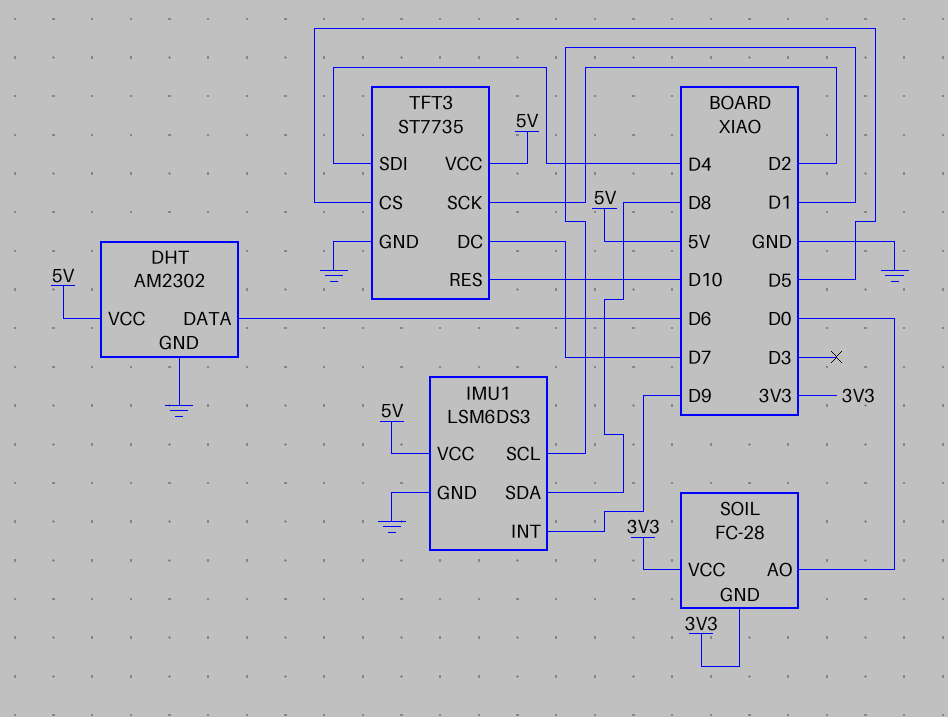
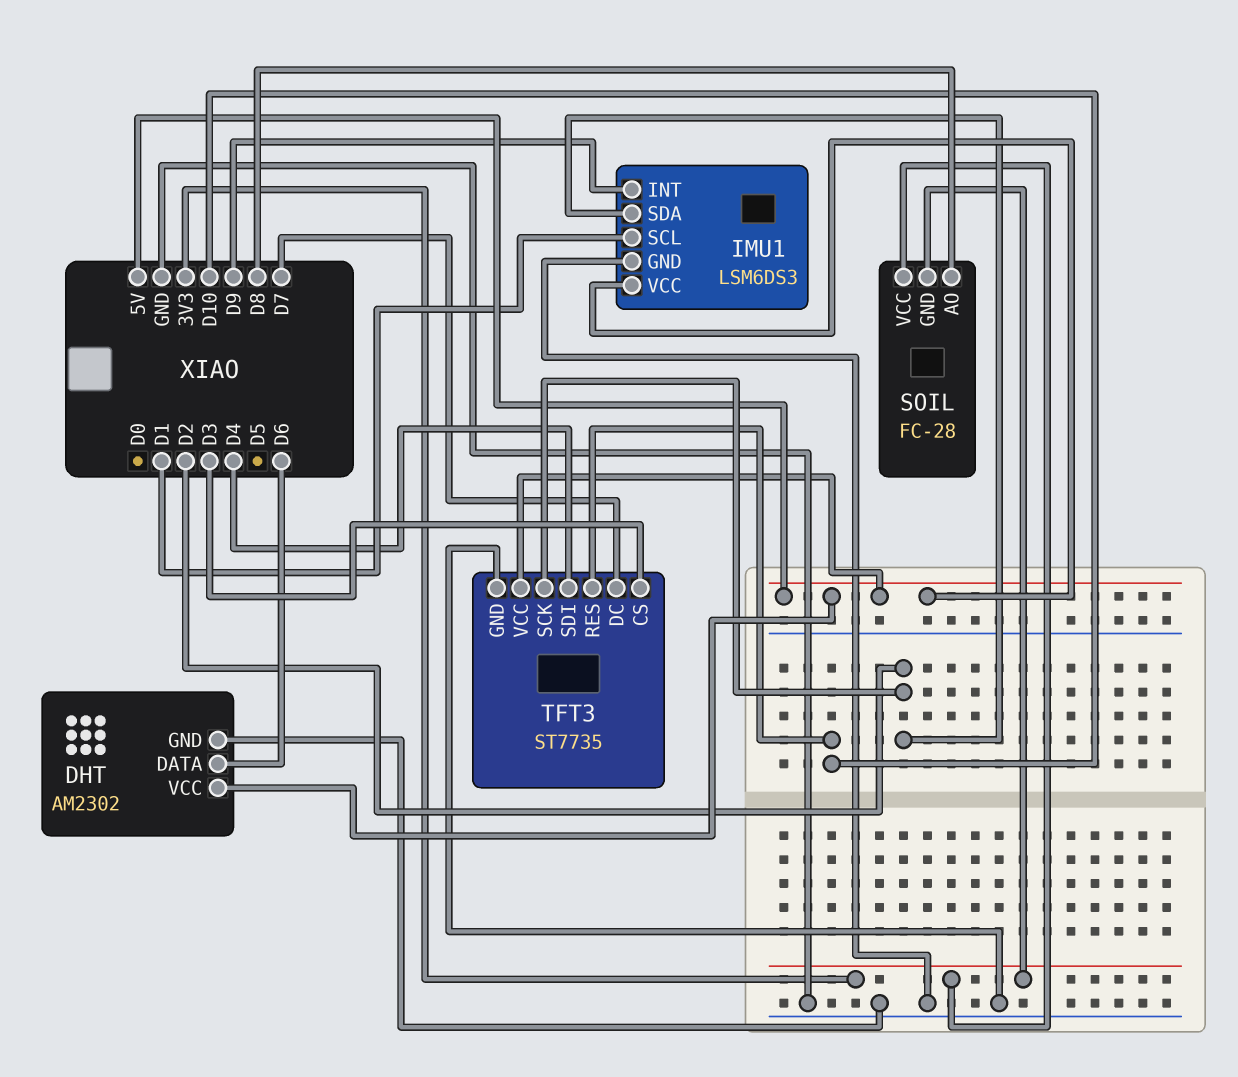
IMU1 pin SDA: D8 -> D2
SOIL pin AO: D0 -> D8
TFT3 pin CS: D5 -> D3

